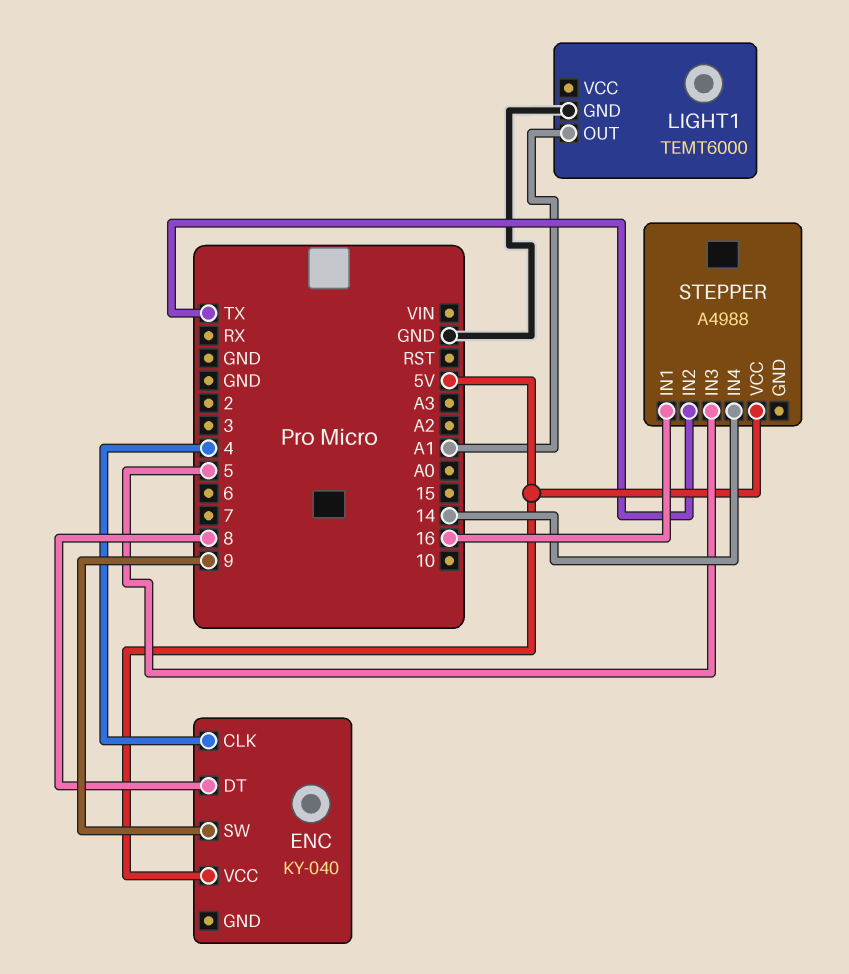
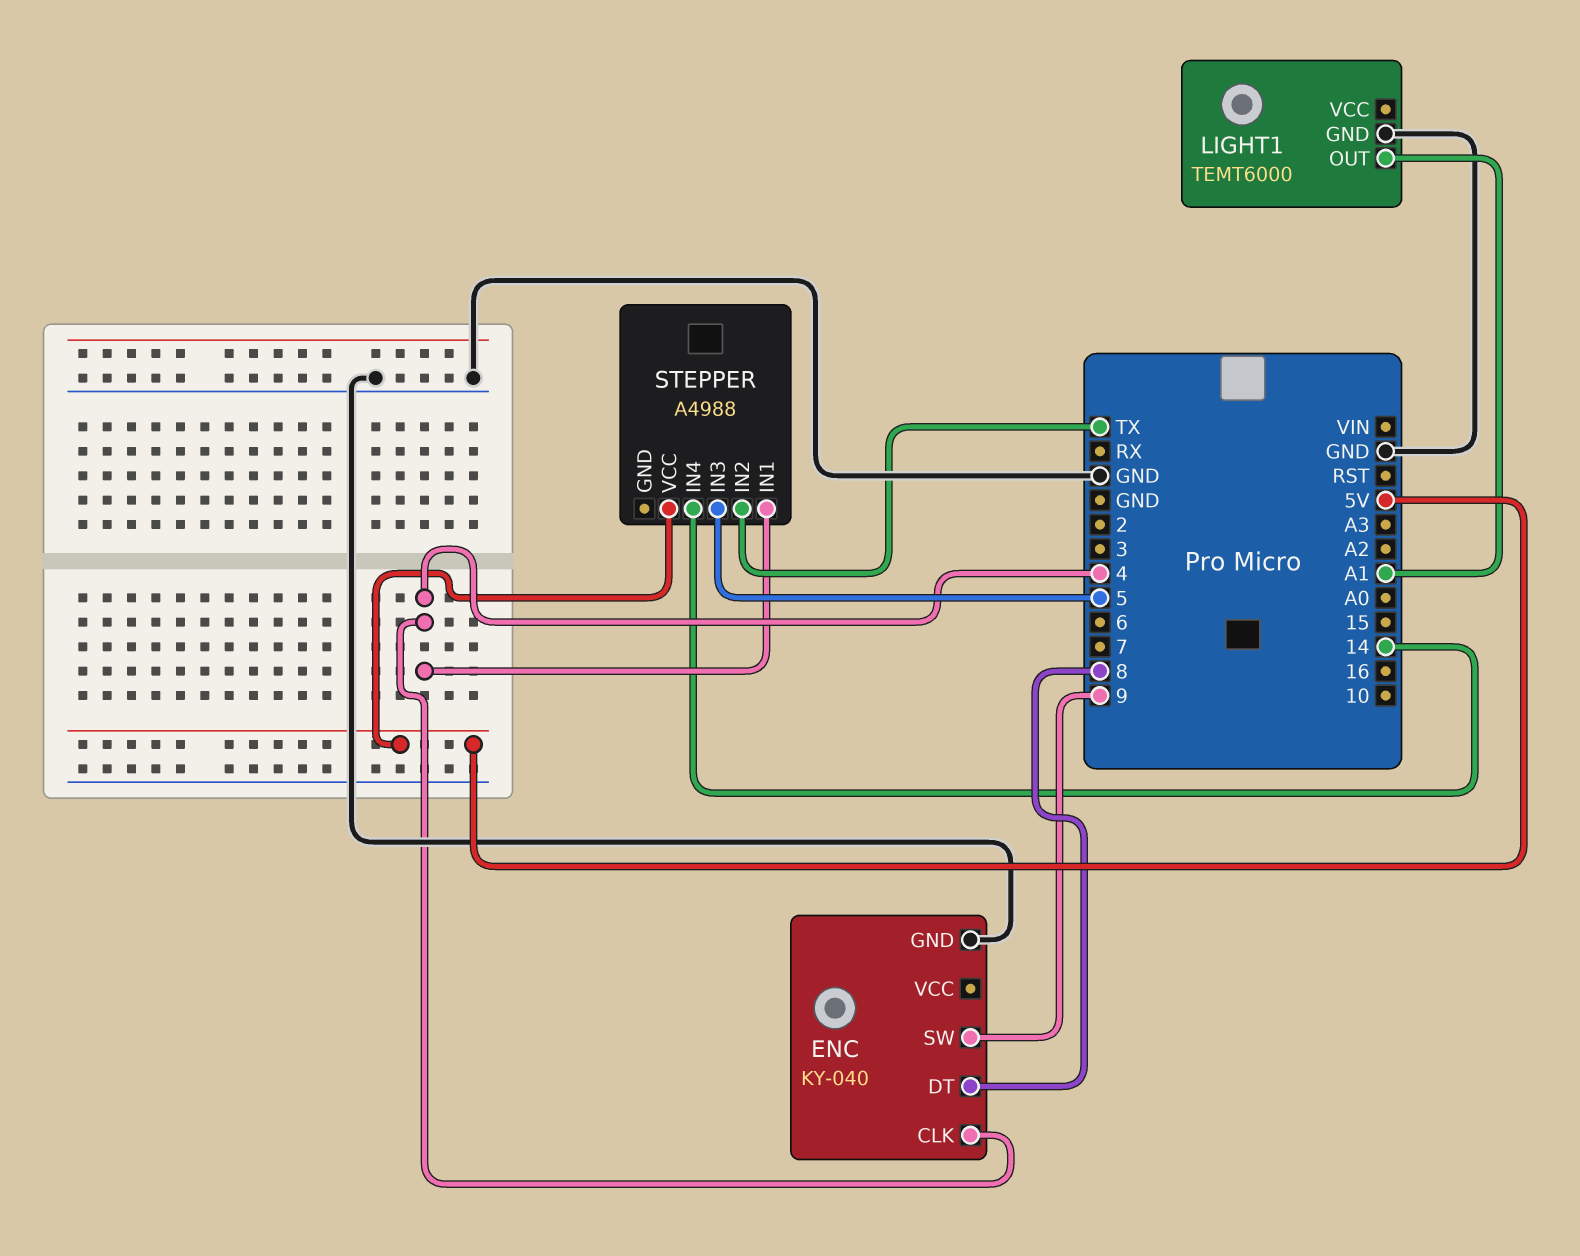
ENC pin GND: none -> GND
ENC pin VCC: 5V -> none
STEPPER pin IN1: 16 -> 4

